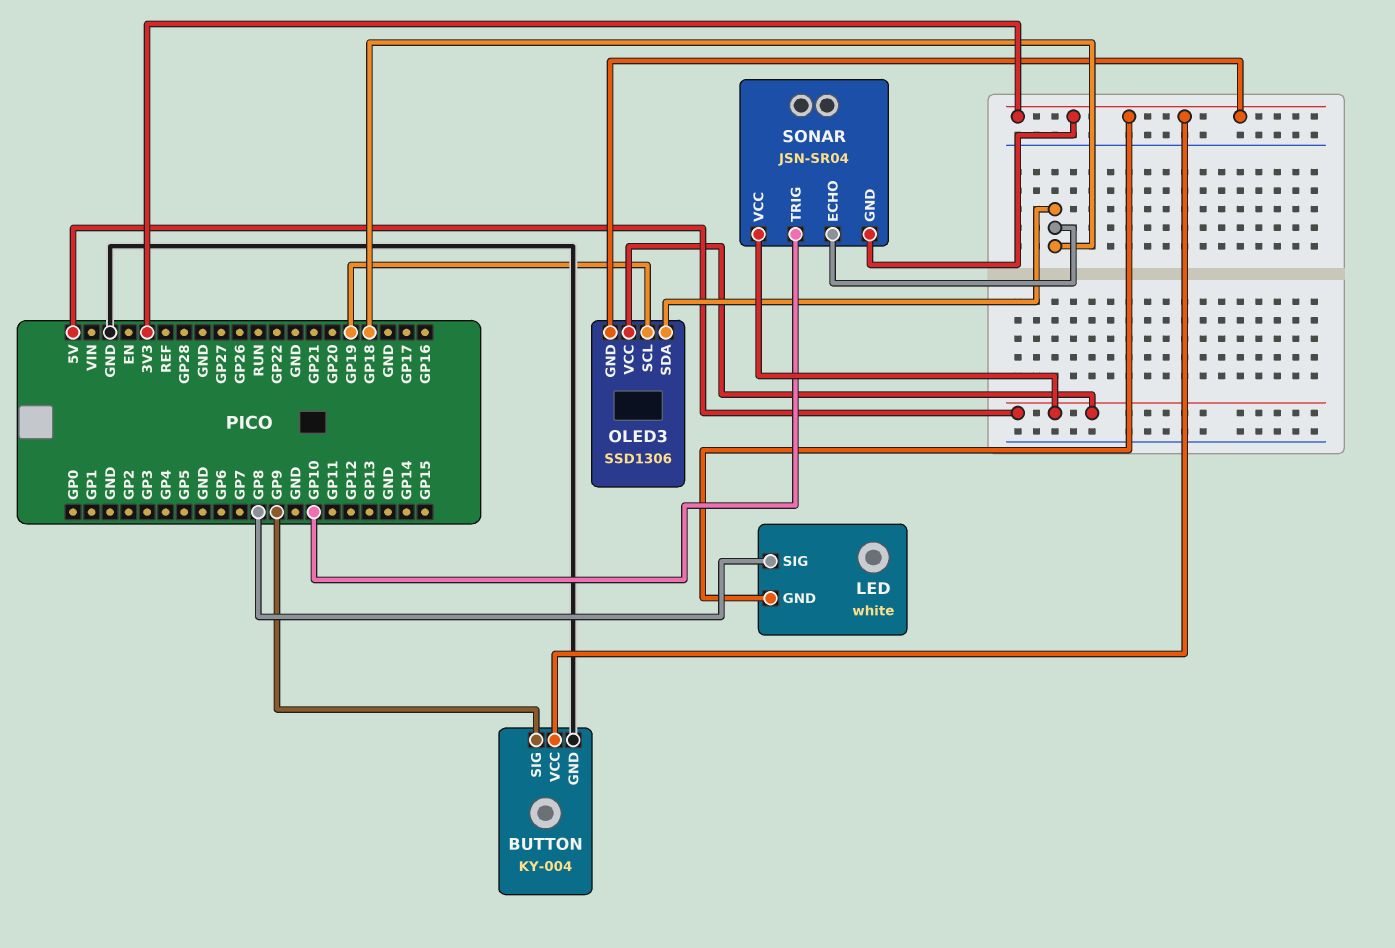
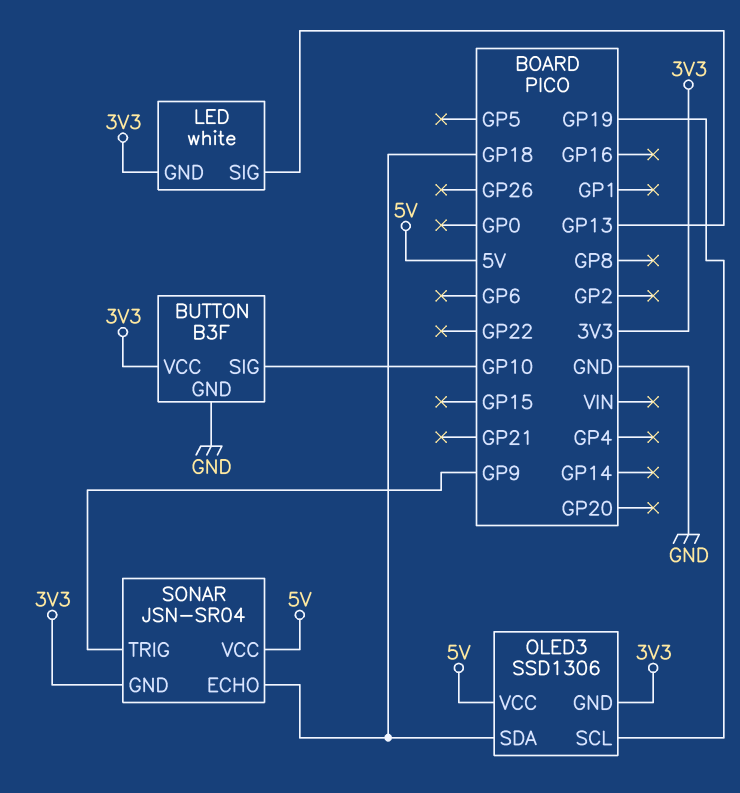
BUTTON: KY-004 -> B3F
BUTTON pin SIG: GP9 -> GP10
LED pin SIG: GP8 -> GP13
SONAR pin TRIG: GP10 -> GP9

